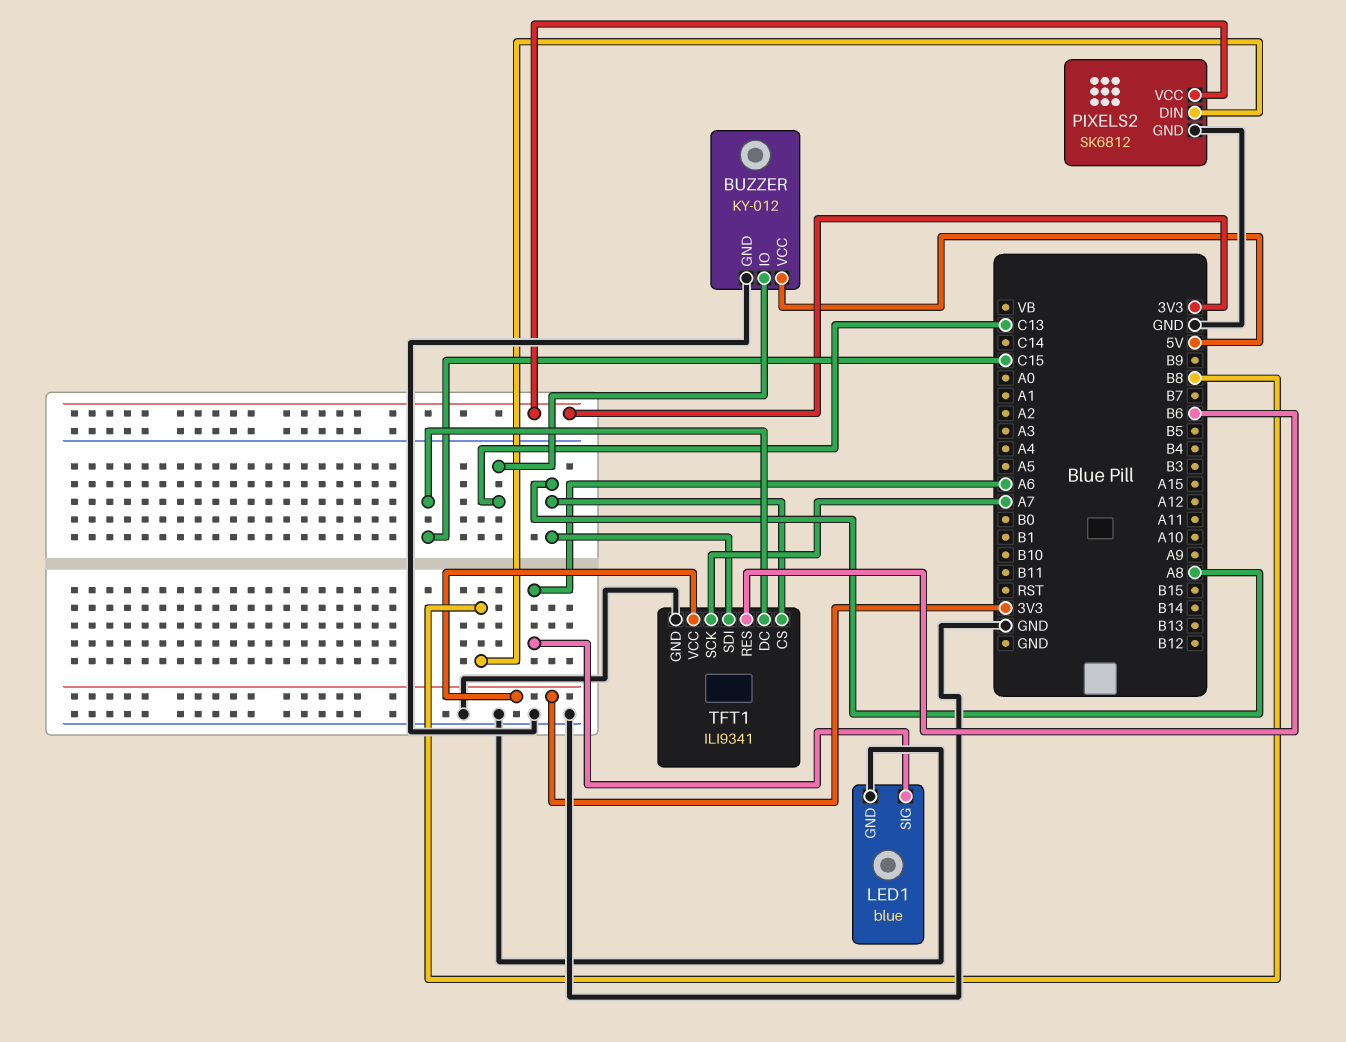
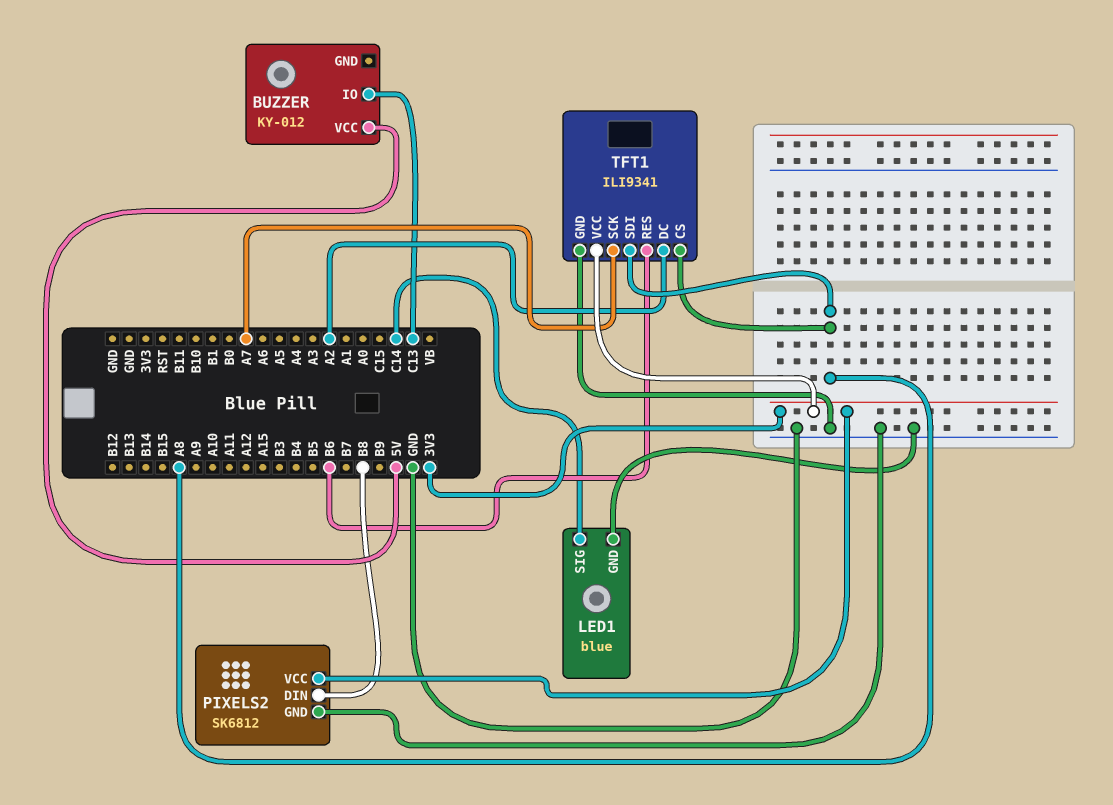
BUZZER pin GND: GND -> none
LED1 pin SIG: A6 -> C14
TFT1 pin DC: C15 -> A2

